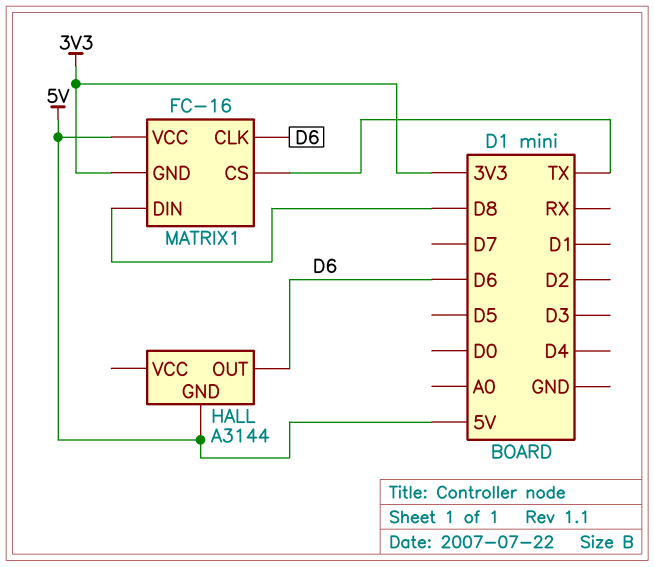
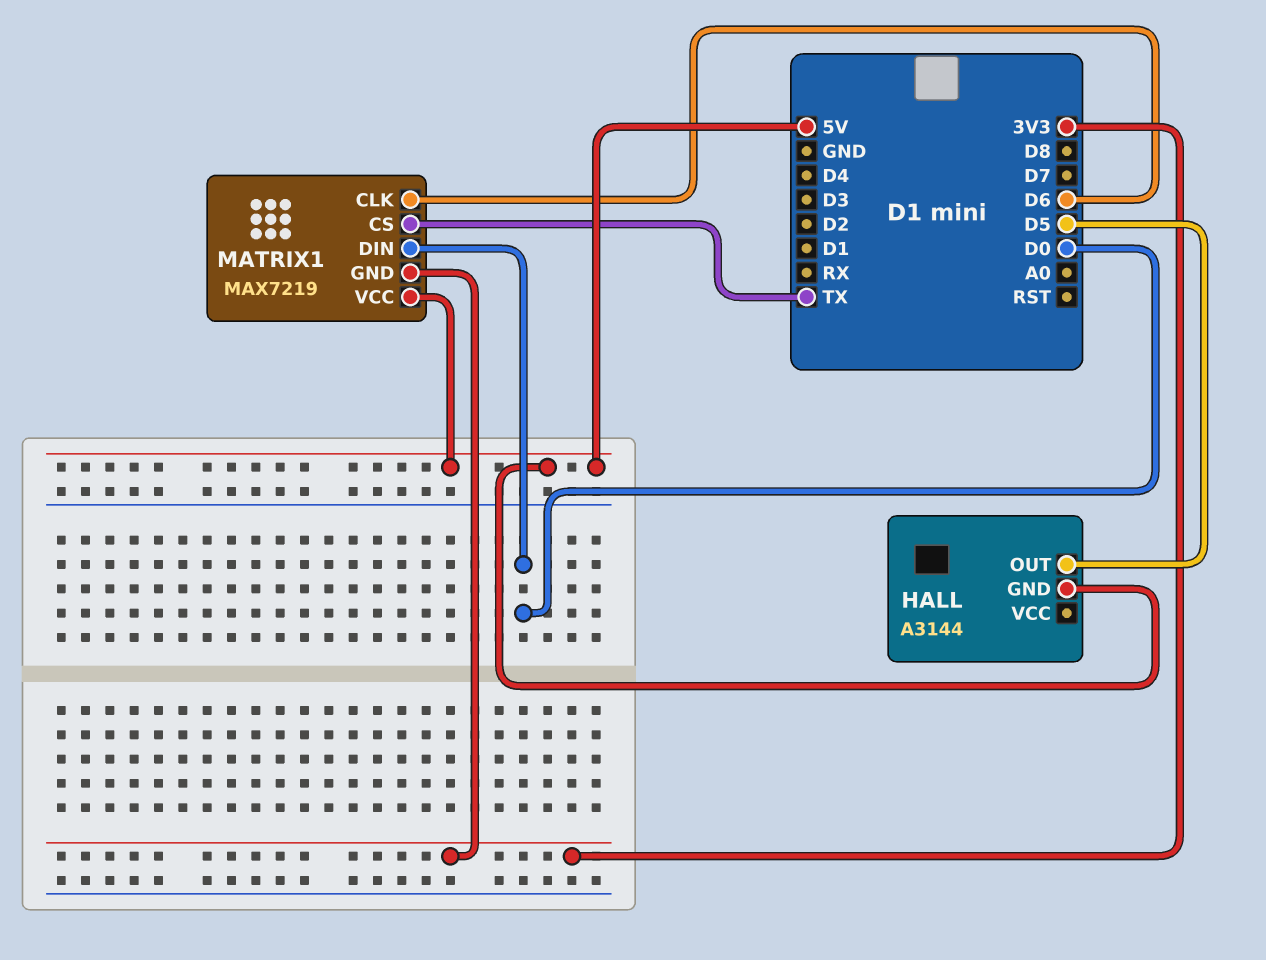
HALL pin OUT: D6 -> D5
MATRIX1: FC-16 -> MAX7219
MATRIX1 pin DIN: D8 -> D0

